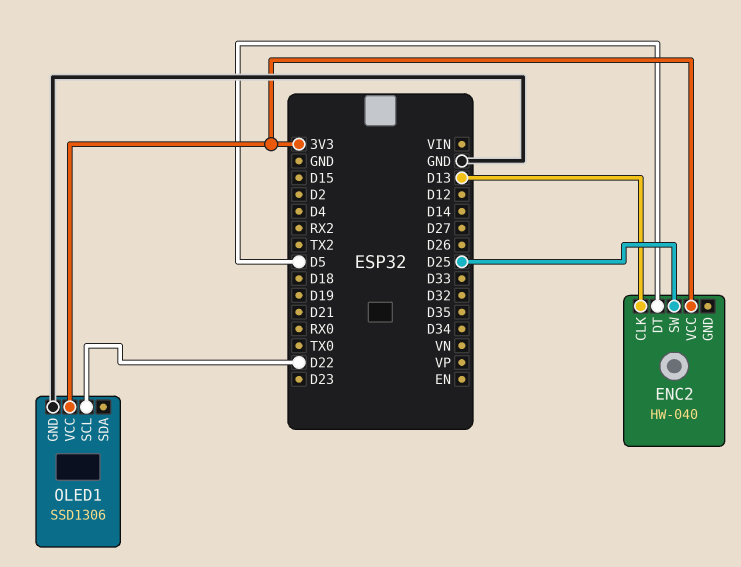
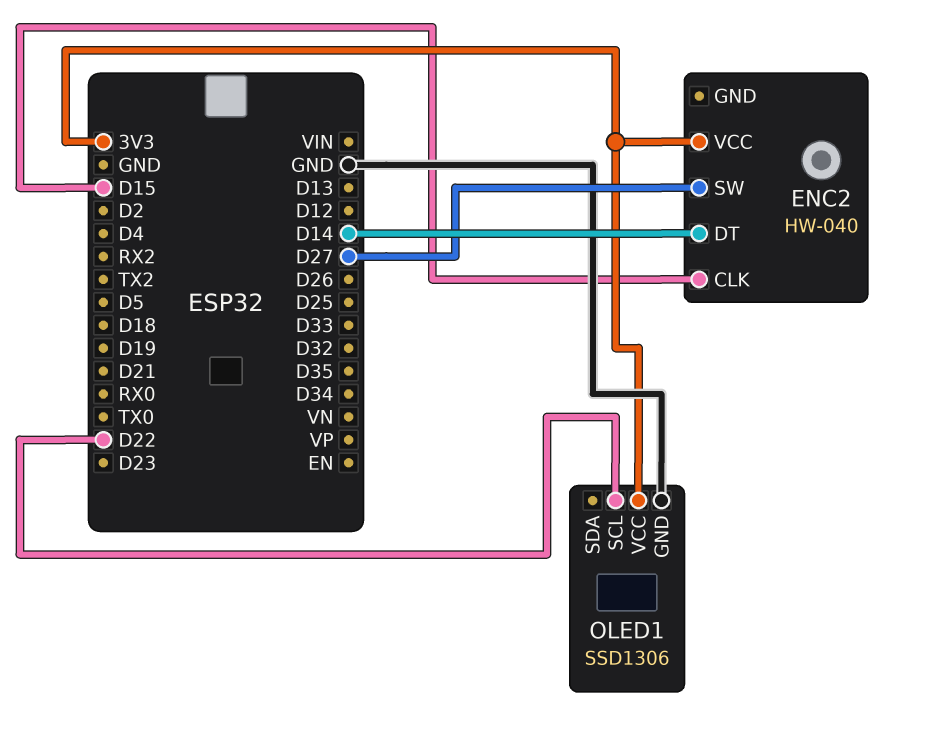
ENC2 pin CLK: D13 -> D15
ENC2 pin DT: D5 -> D14
ENC2 pin SW: D25 -> D27

